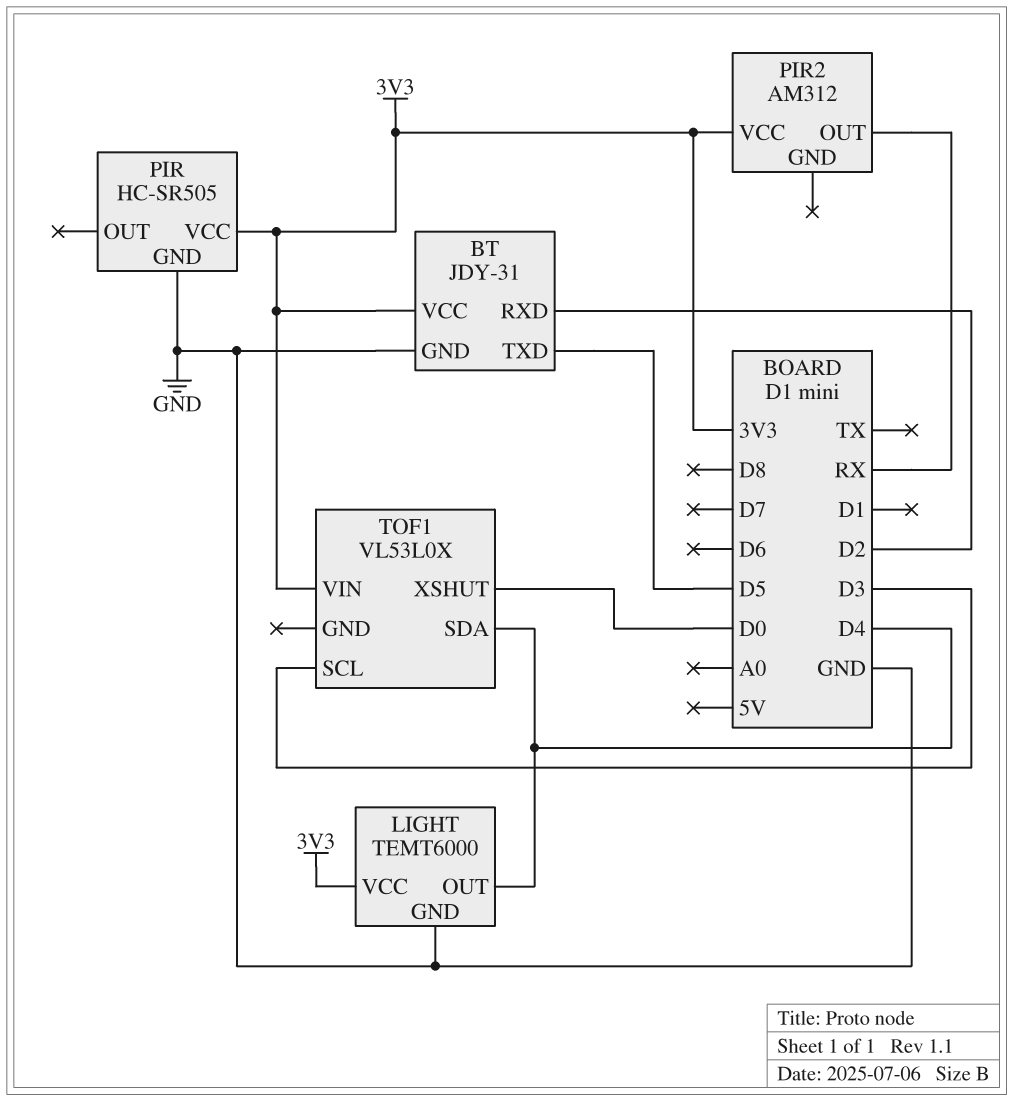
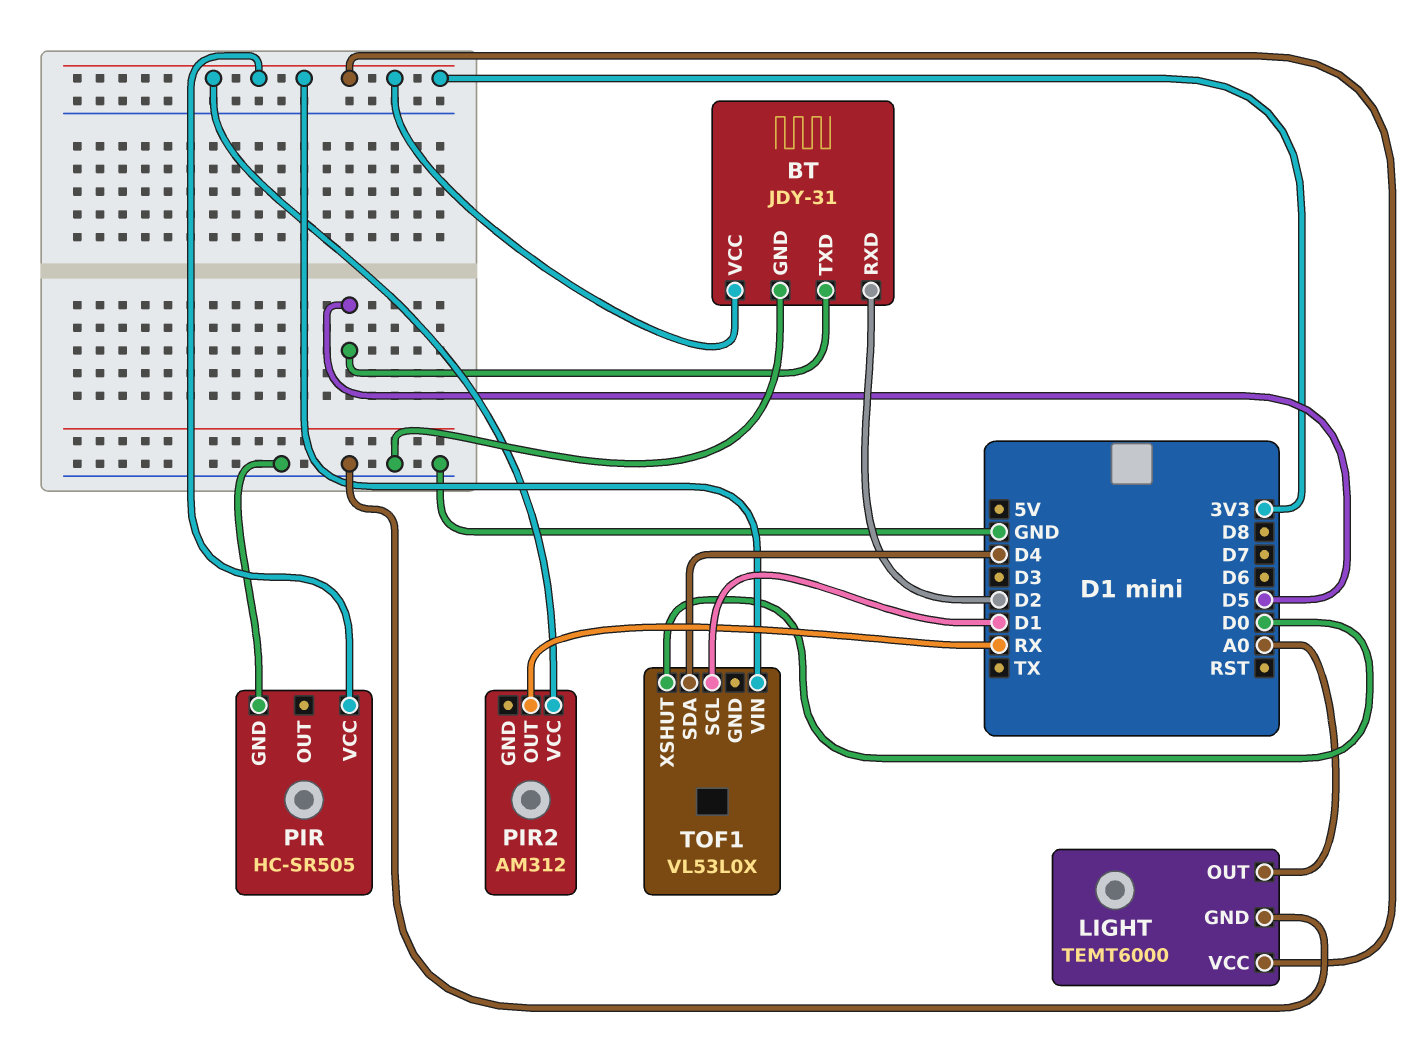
LIGHT pin OUT: D4 -> A0
TOF1 pin SCL: D3 -> D1

